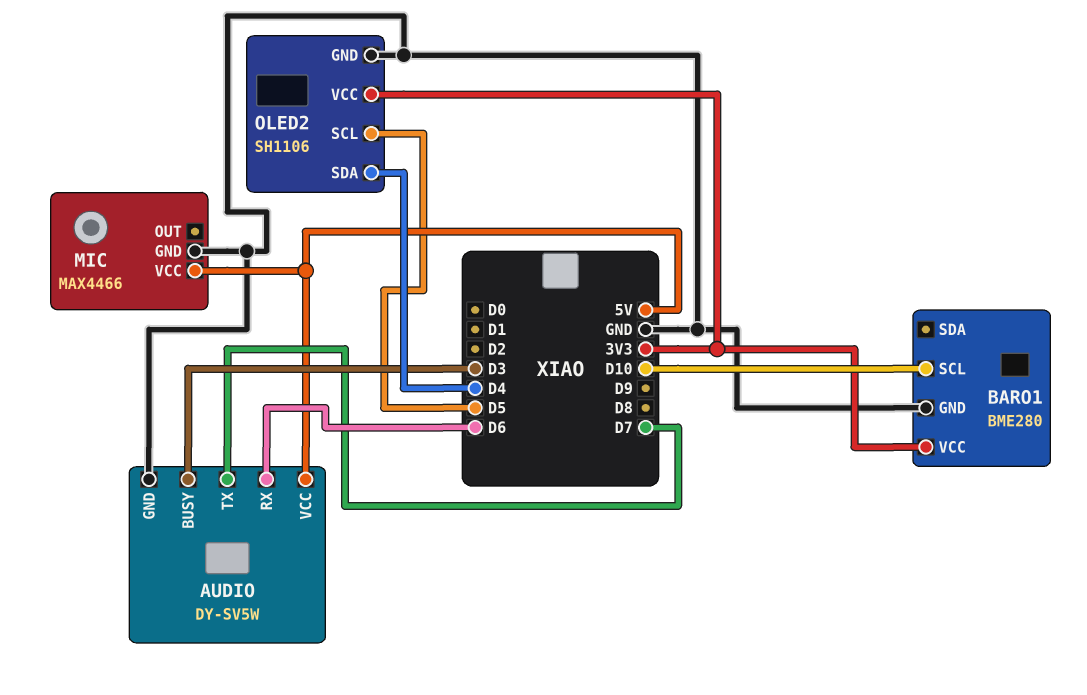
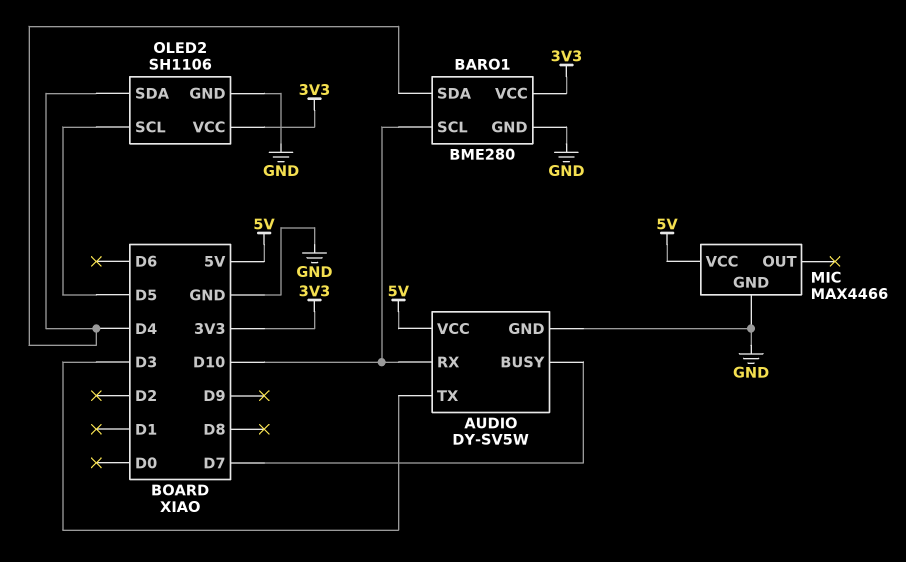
AUDIO pin BUSY: D3 -> D7
AUDIO pin RX: D6 -> D10
AUDIO pin TX: D7 -> D3
BARO1 pin SDA: none -> D4

